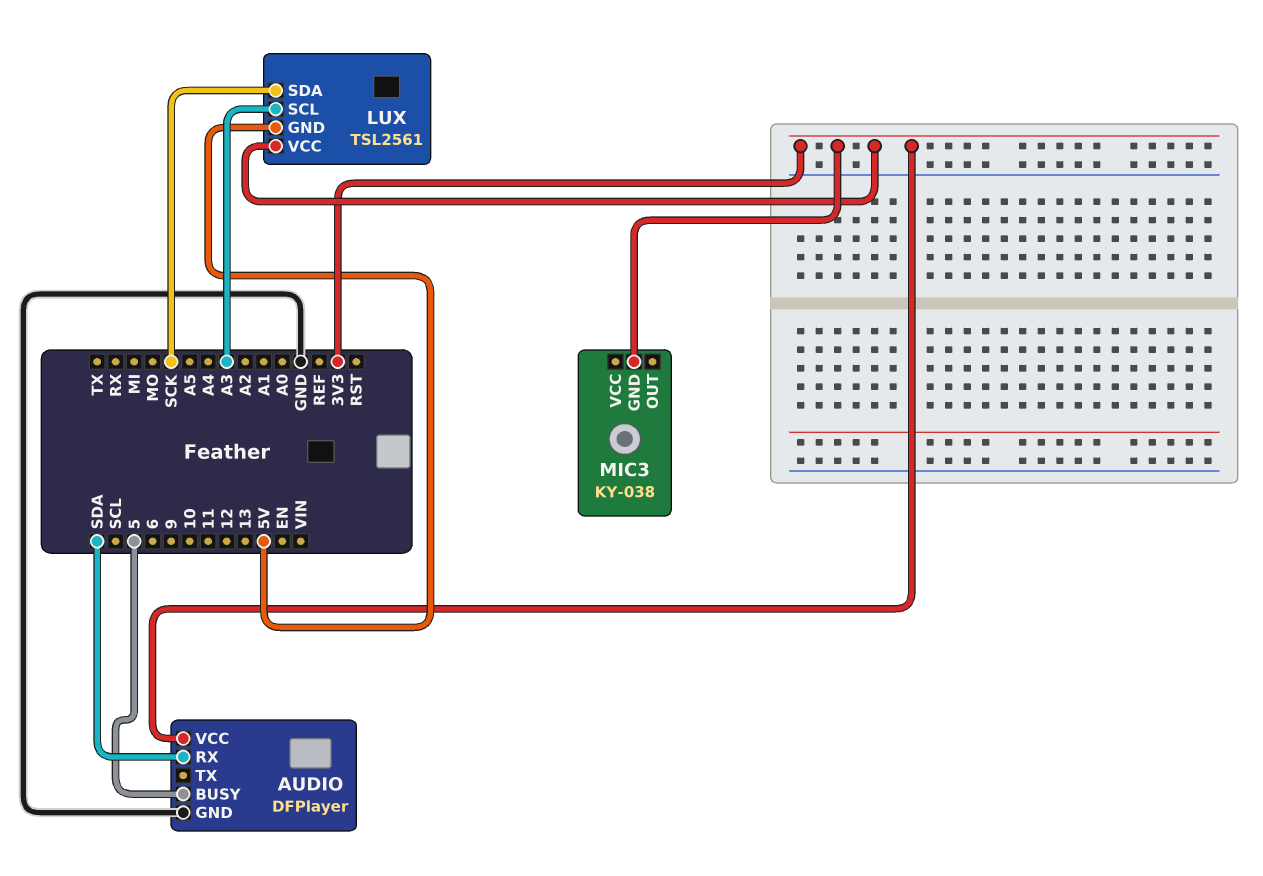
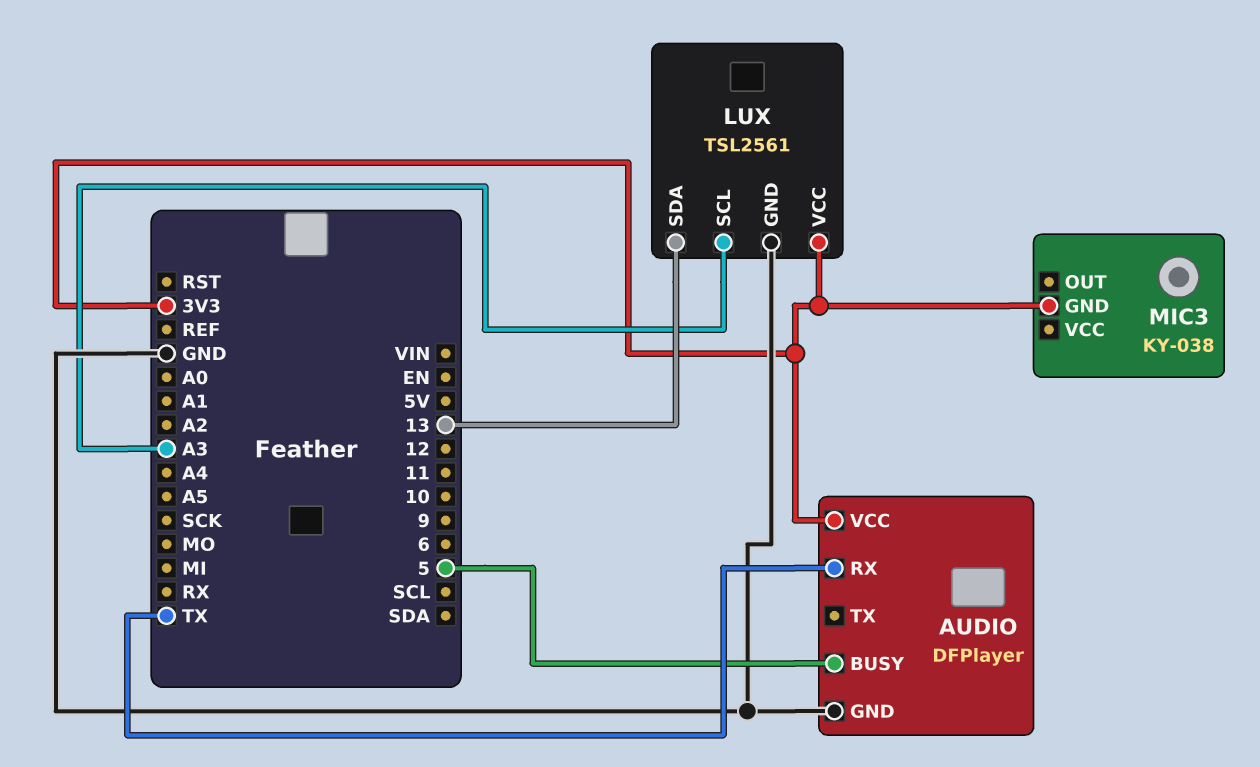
AUDIO pin RX: SDA -> TX
LUX pin GND: 5V -> GND
LUX pin SDA: SCK -> 13

